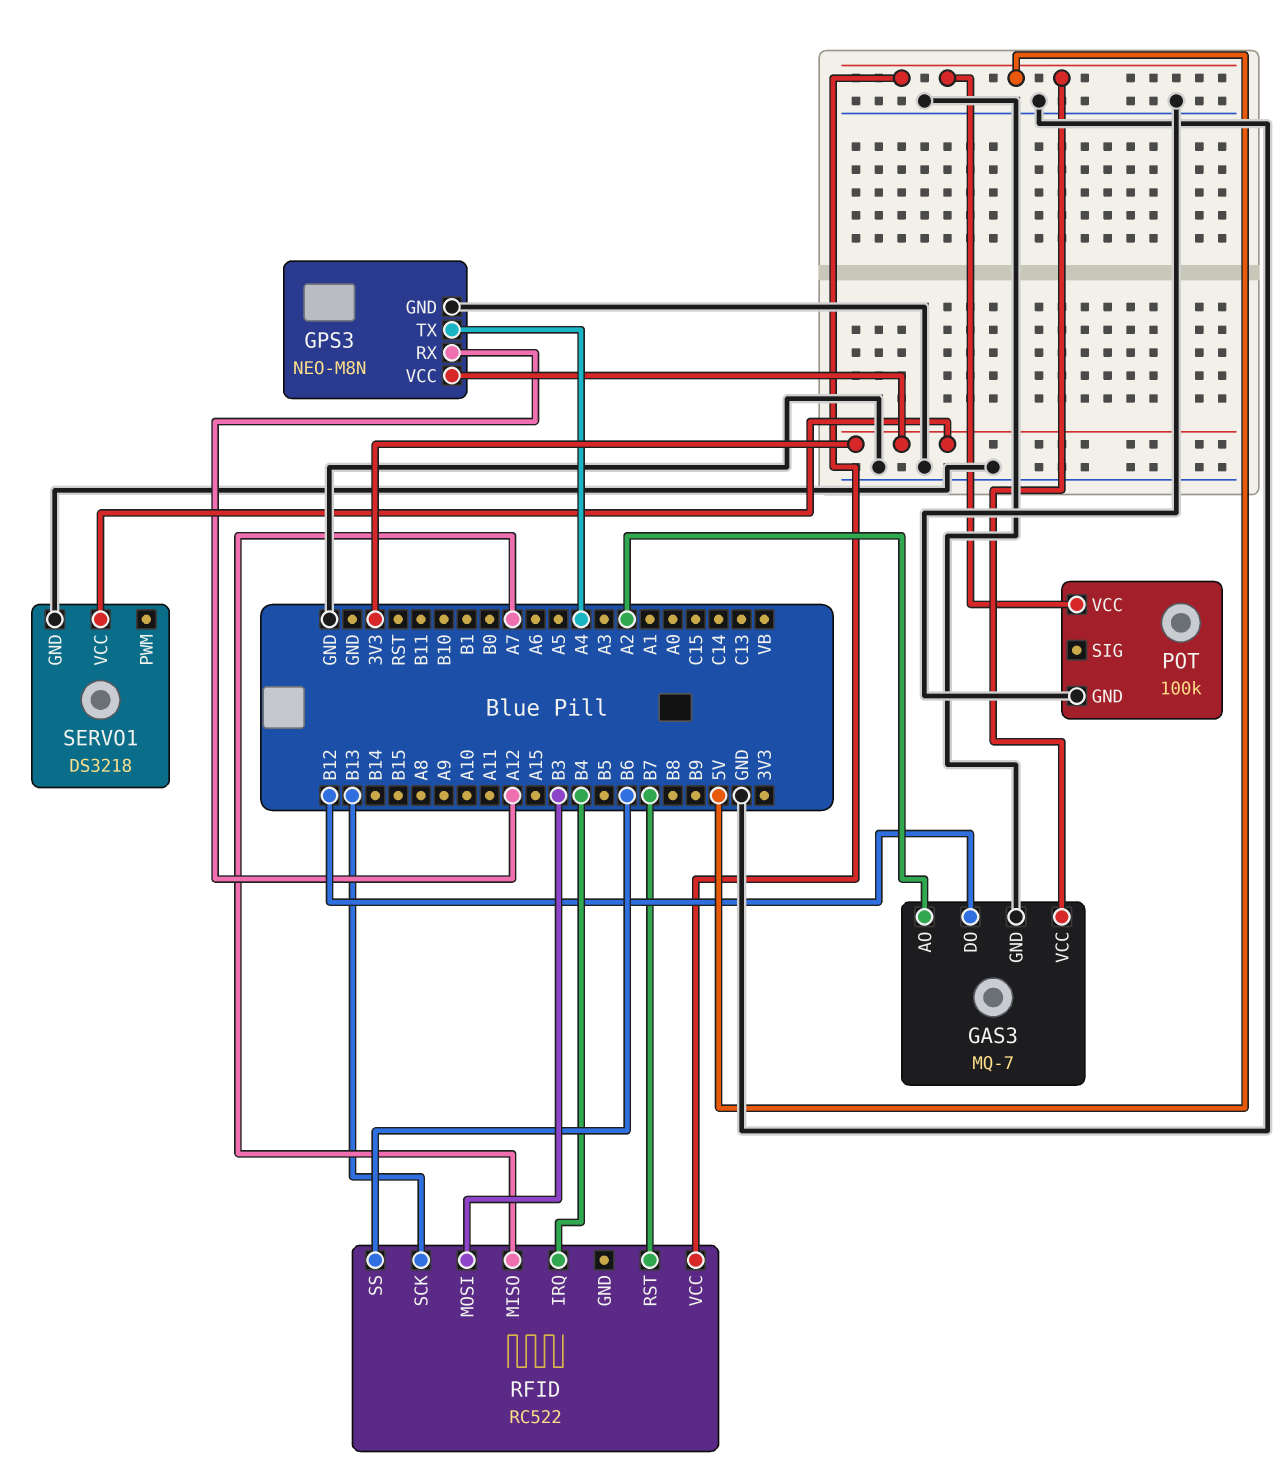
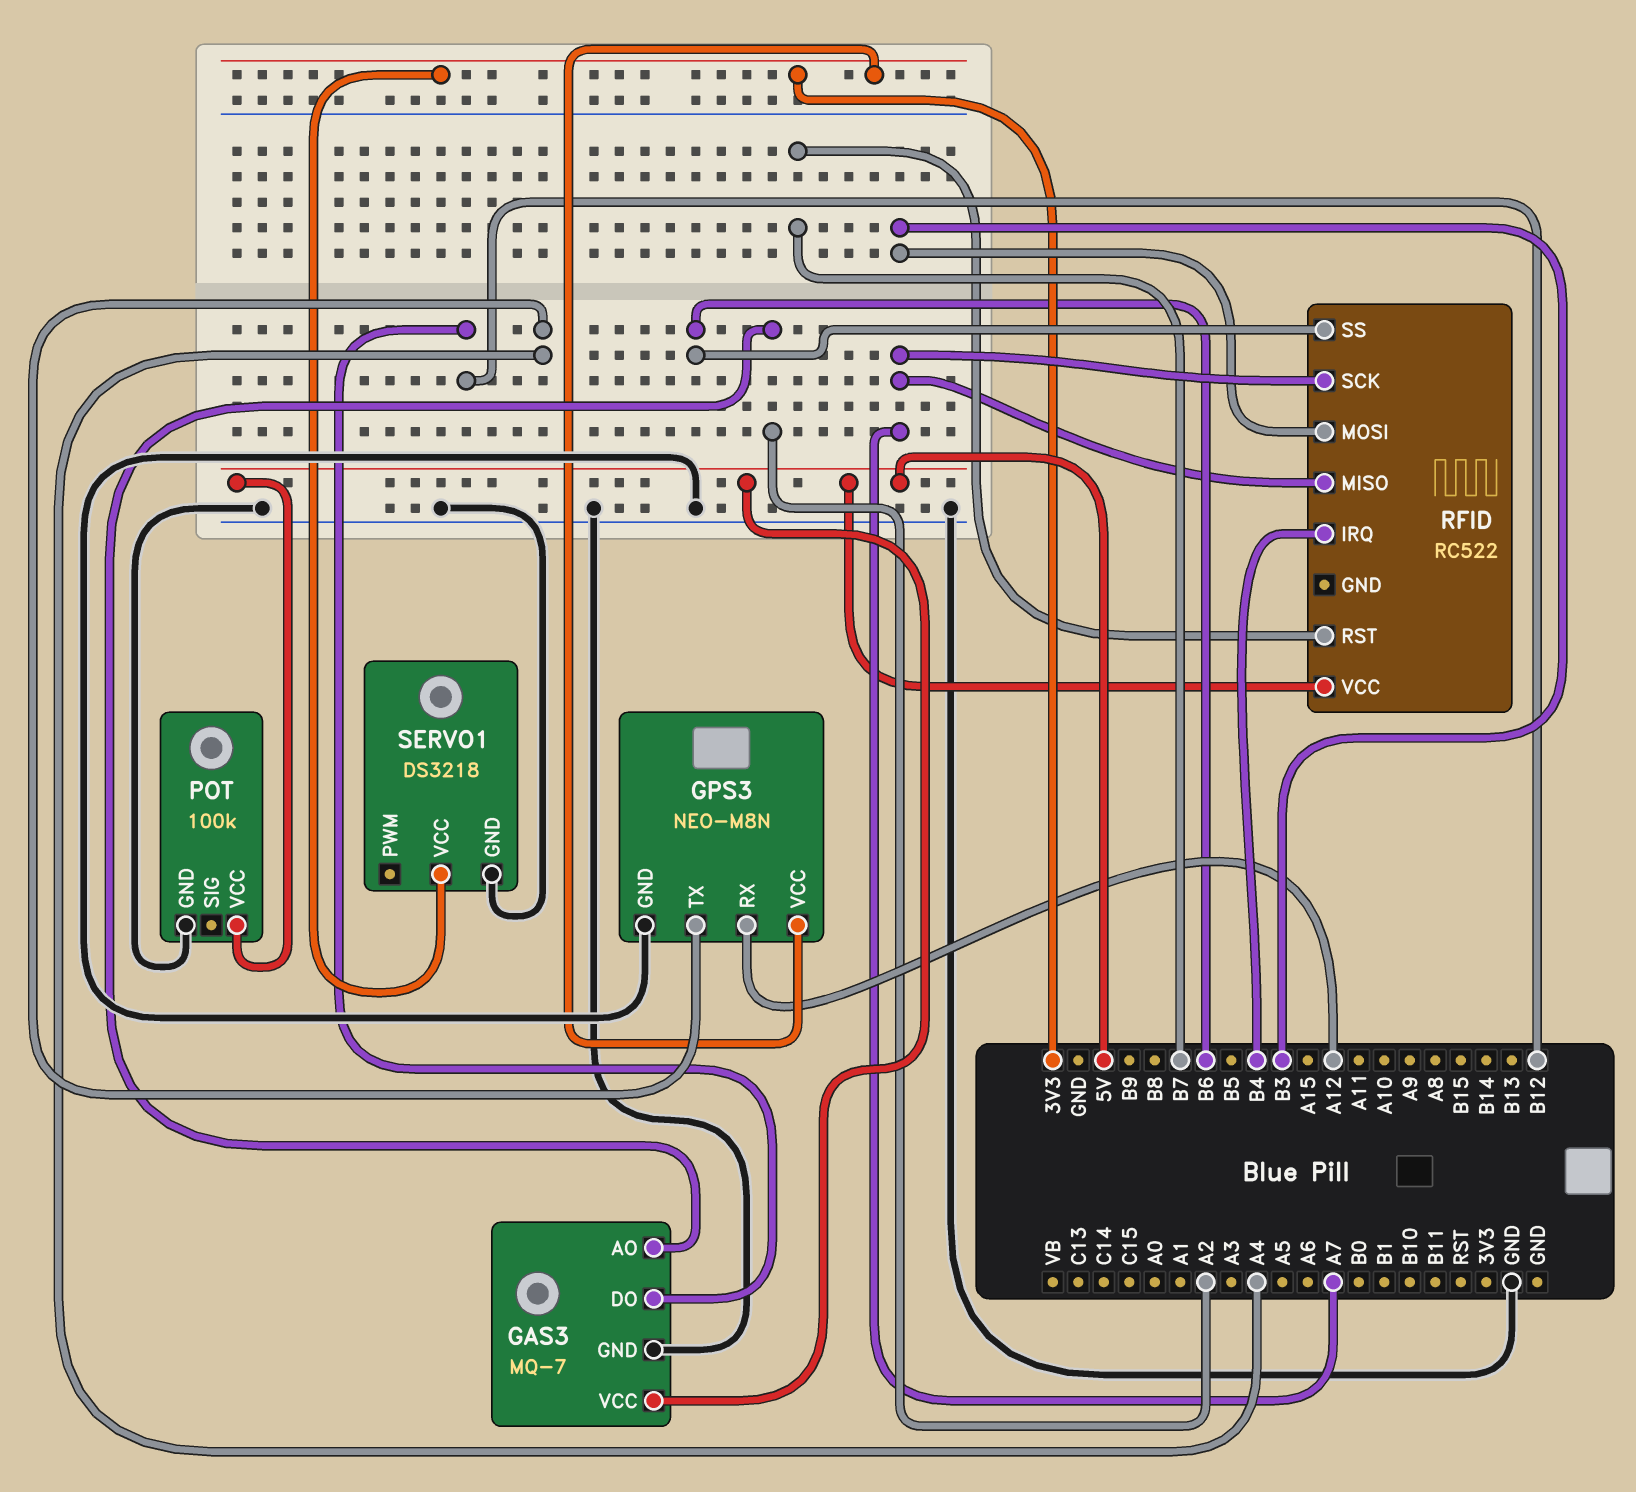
RFID pin SCK: B13 -> A7

